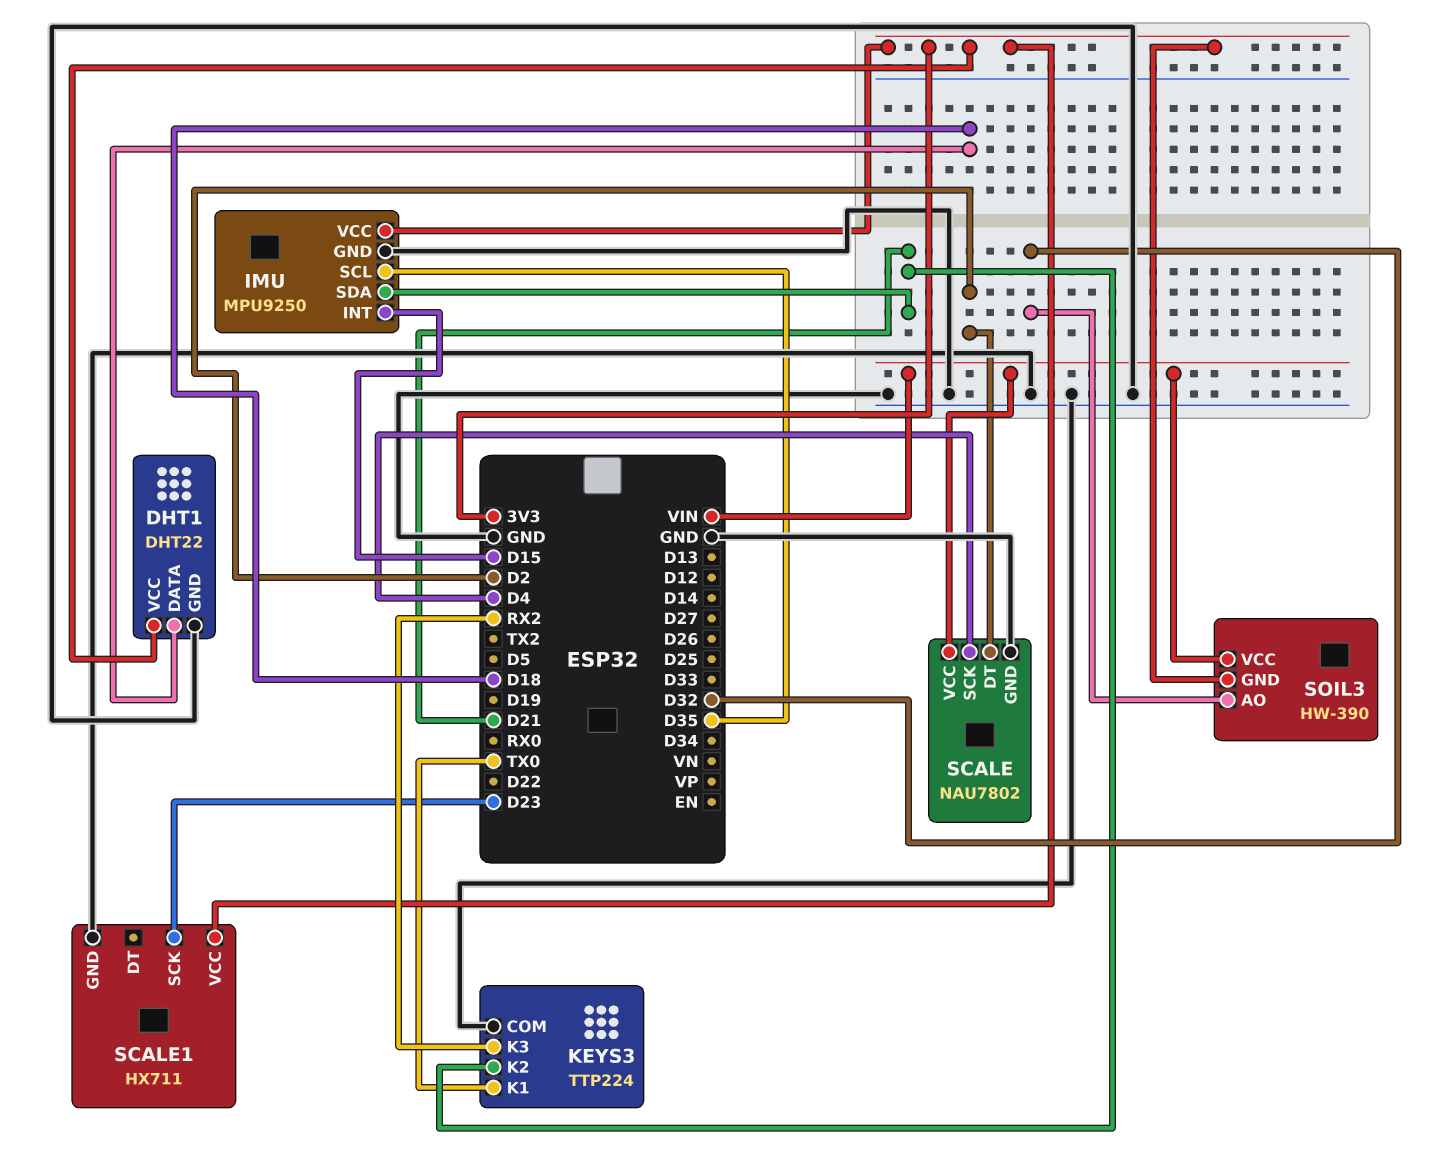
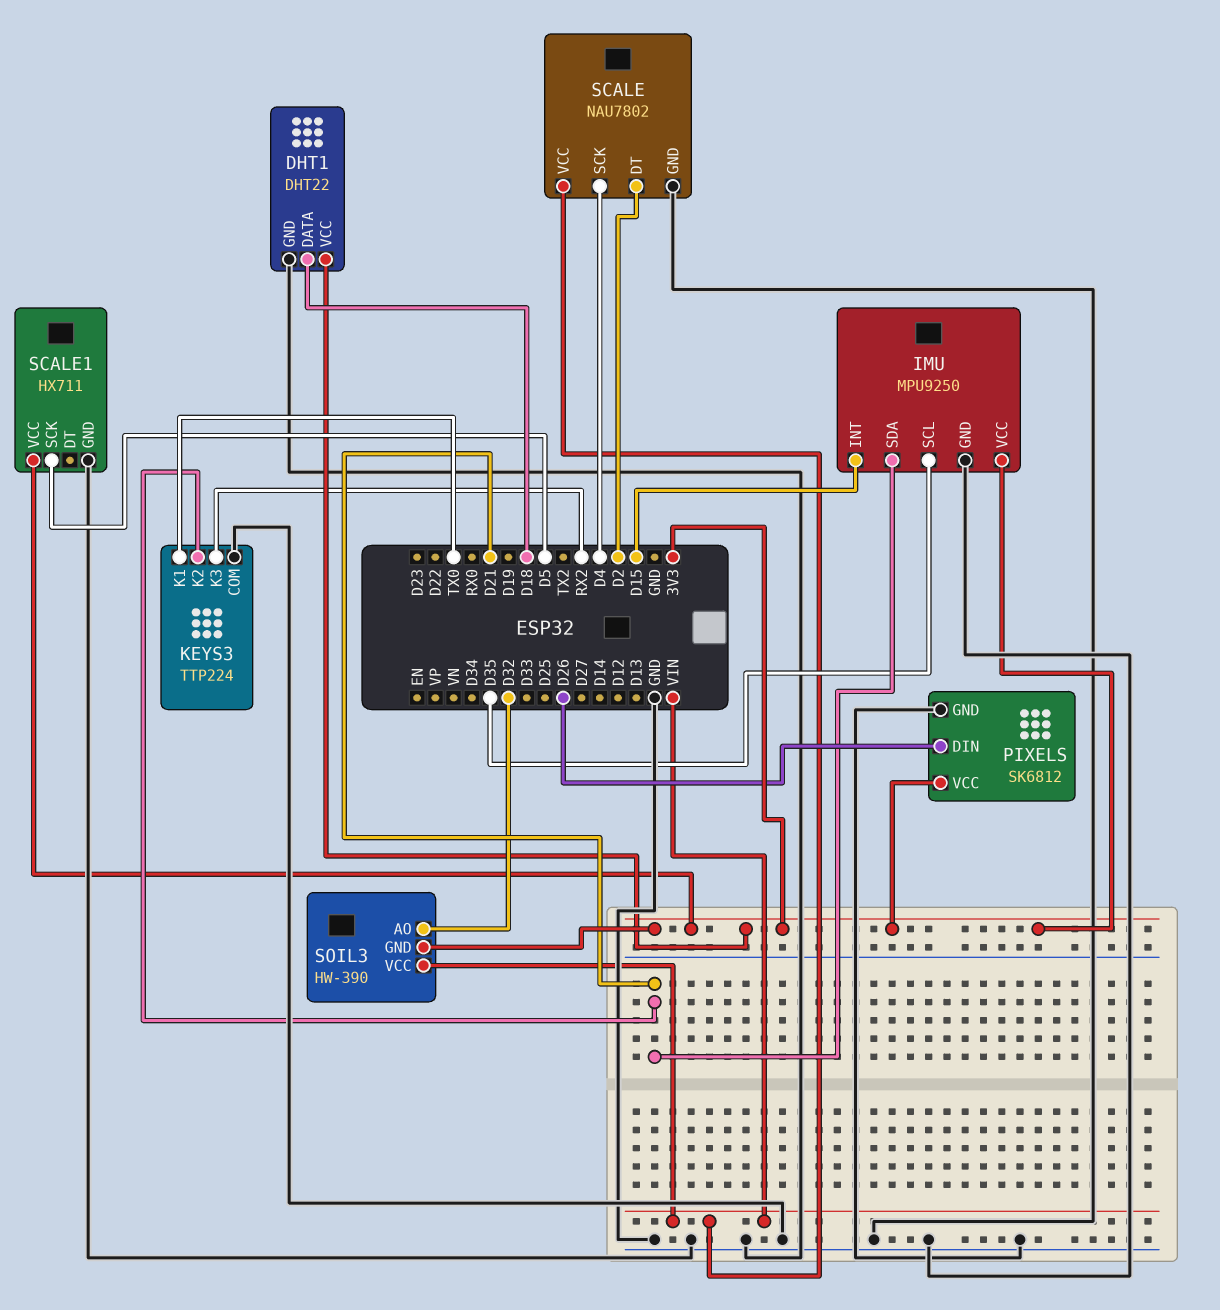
PIXELS: none -> SK6812
PIXELS pin DIN: none -> D26
PIXELS pin GND: none -> GND
PIXELS pin VCC: none -> 3V3
SCALE1 pin SCK: D23 -> D5

